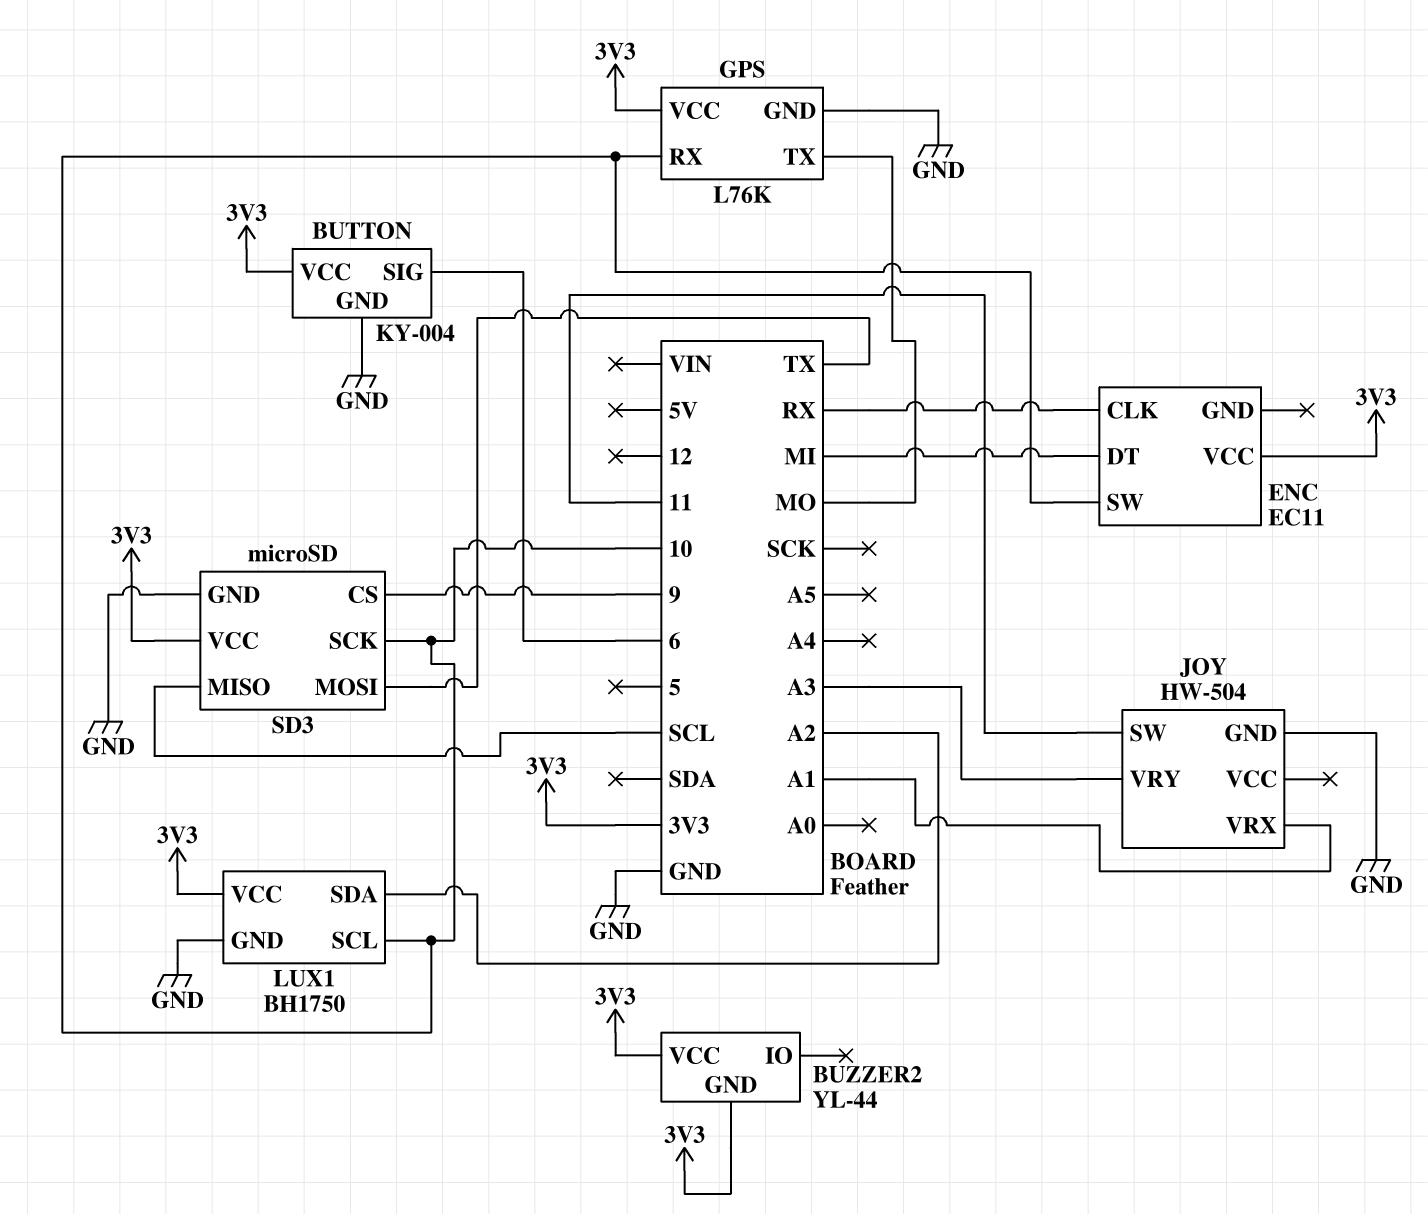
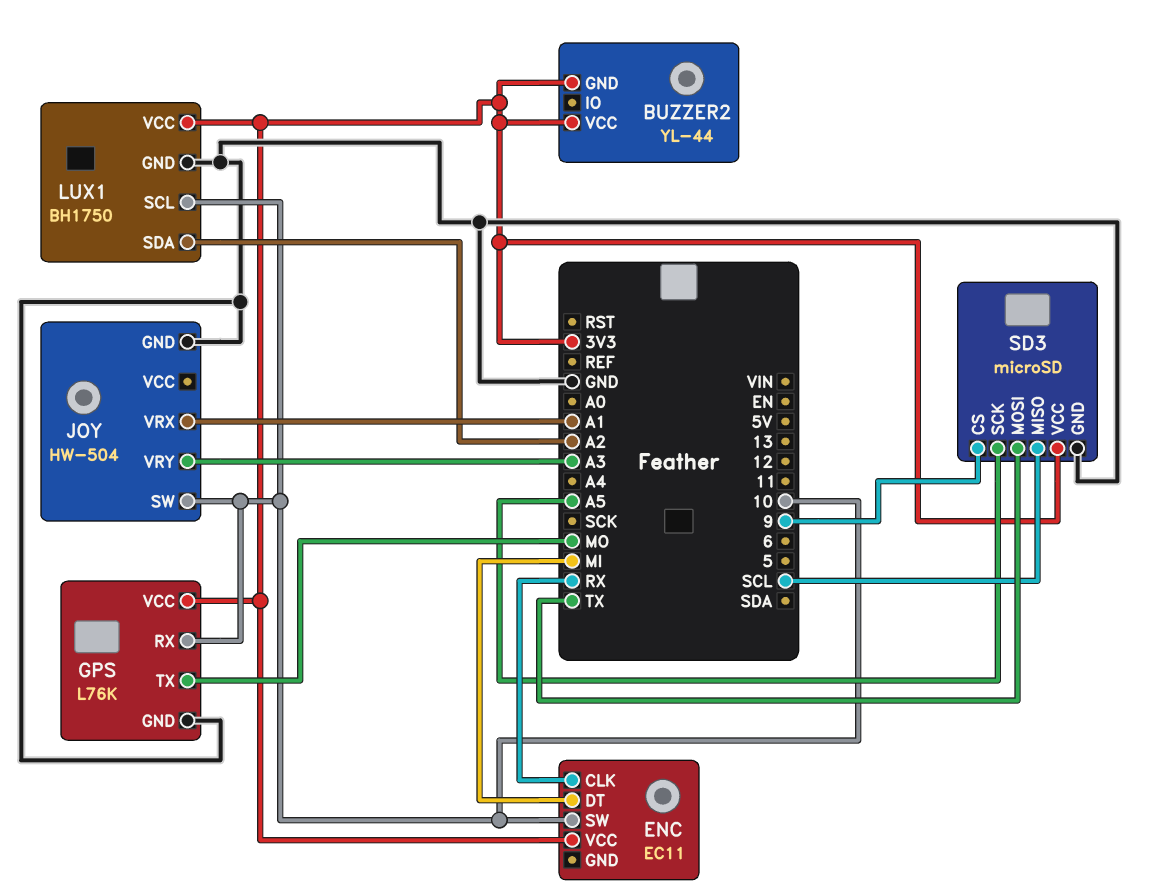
BUTTON: KY-004 -> none
BUTTON pin GND: GND -> none
BUTTON pin SIG: 6 -> none
BUTTON pin VCC: 3V3 -> none
JOY pin SW: 11 -> 10
SD3 pin SCK: 10 -> A5

